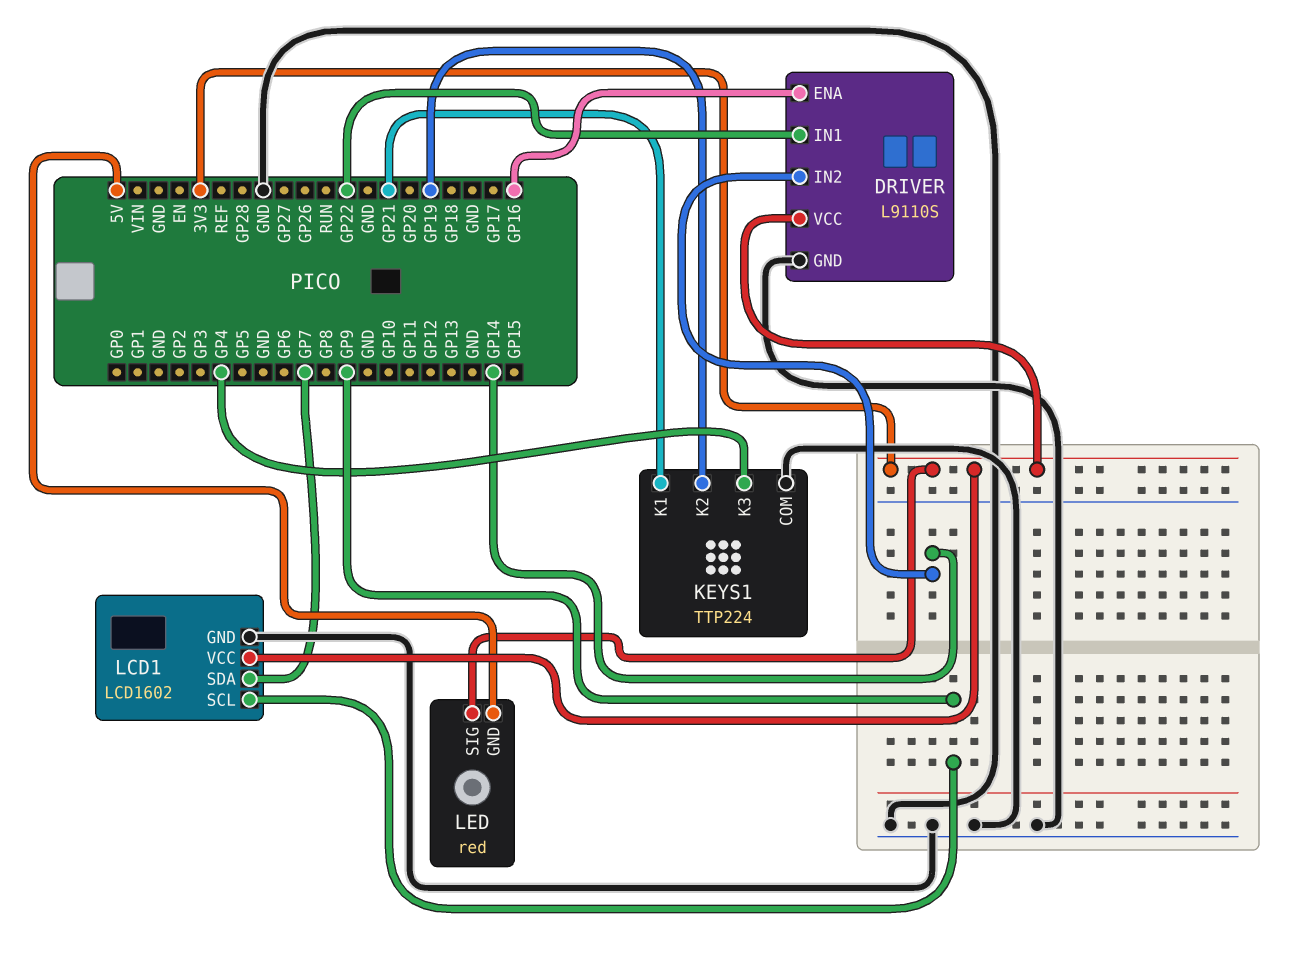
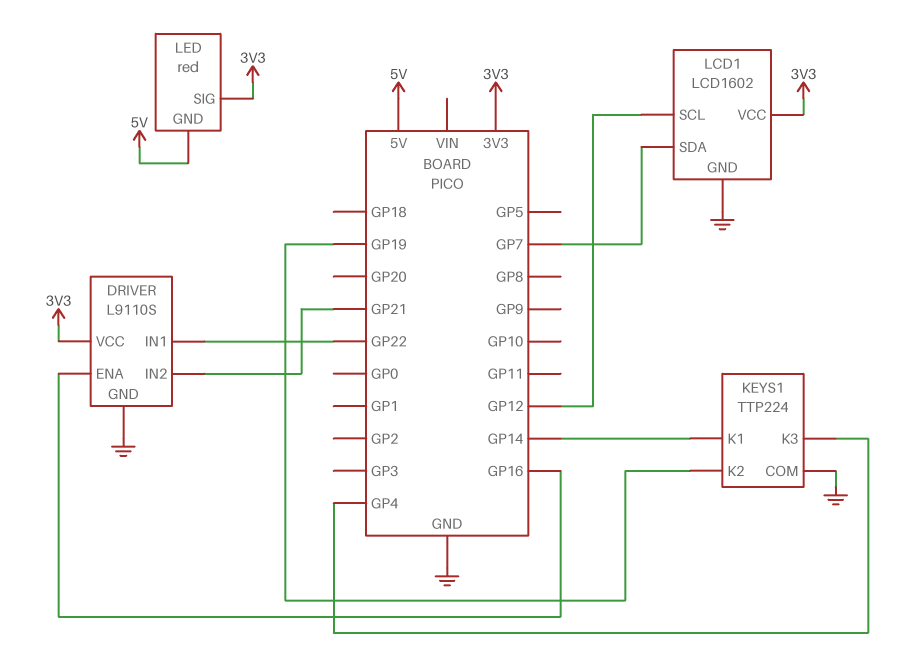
DRIVER pin IN2: GP14 -> GP21
KEYS1 pin K1: GP21 -> GP14
LCD1 pin SCL: GP9 -> GP12

